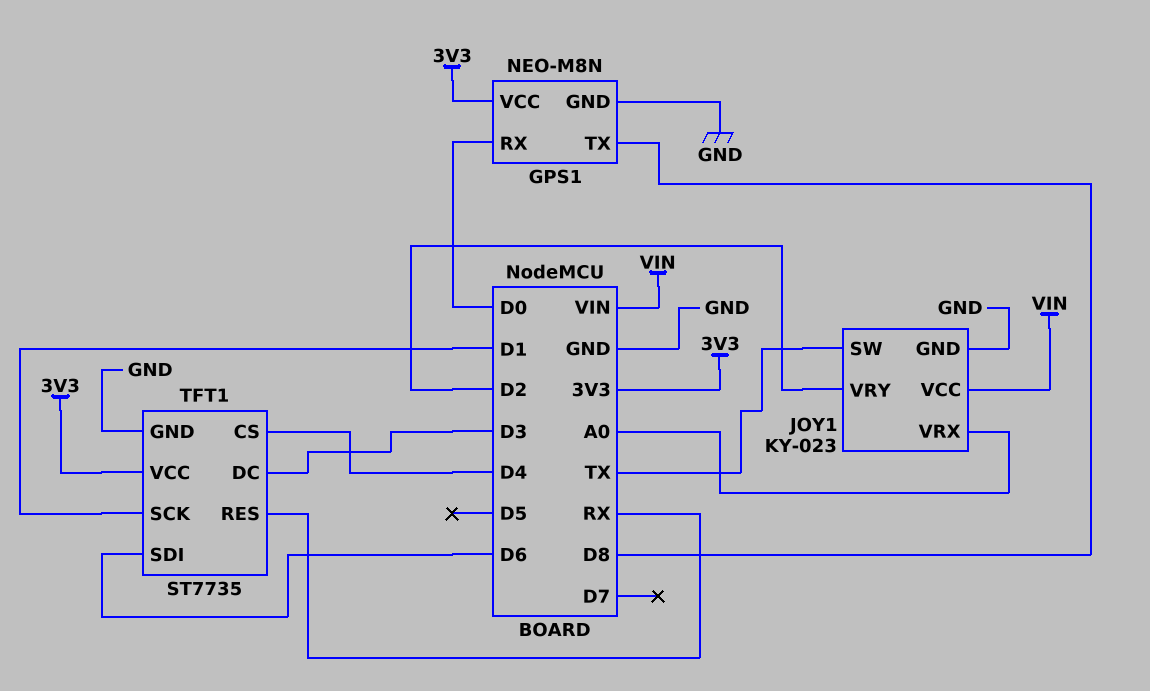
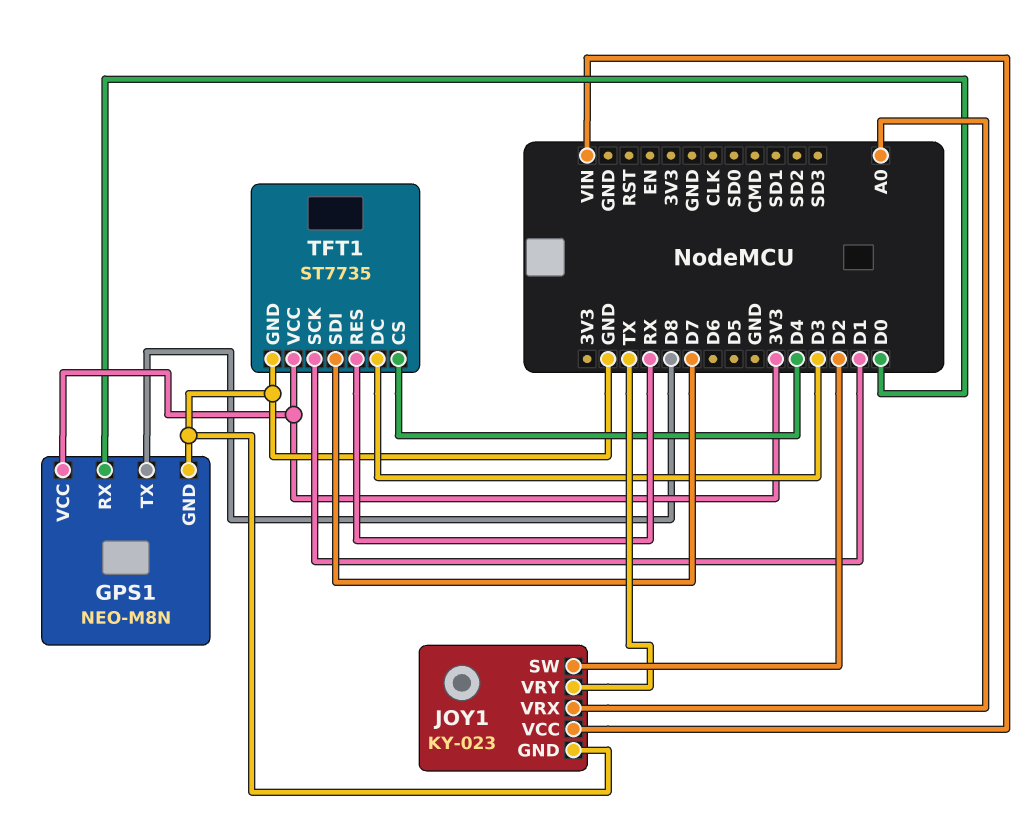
JOY1 pin SW: TX -> D2
JOY1 pin VRY: D2 -> TX
TFT1 pin SDI: D6 -> D7

